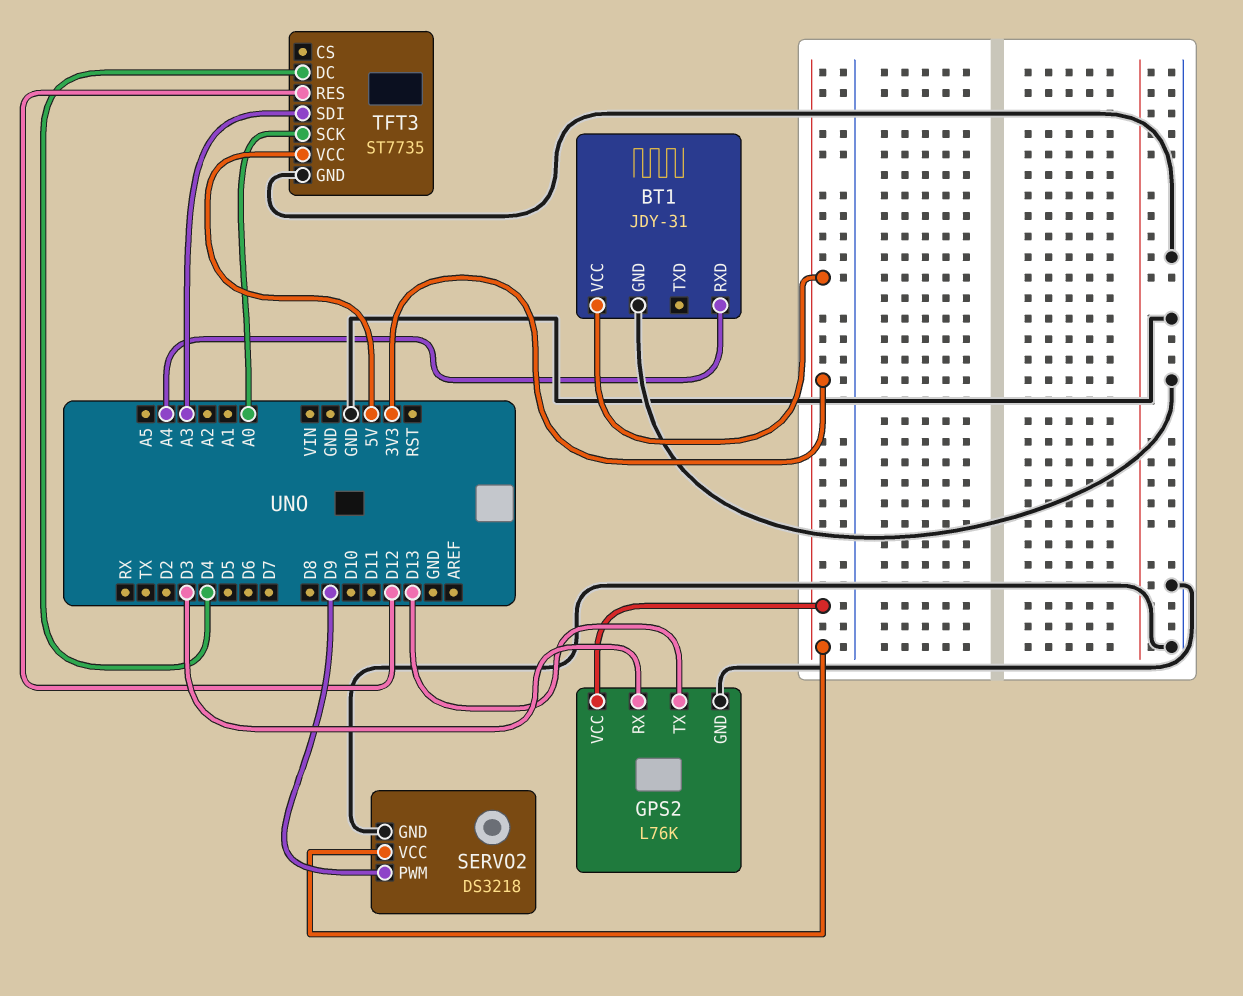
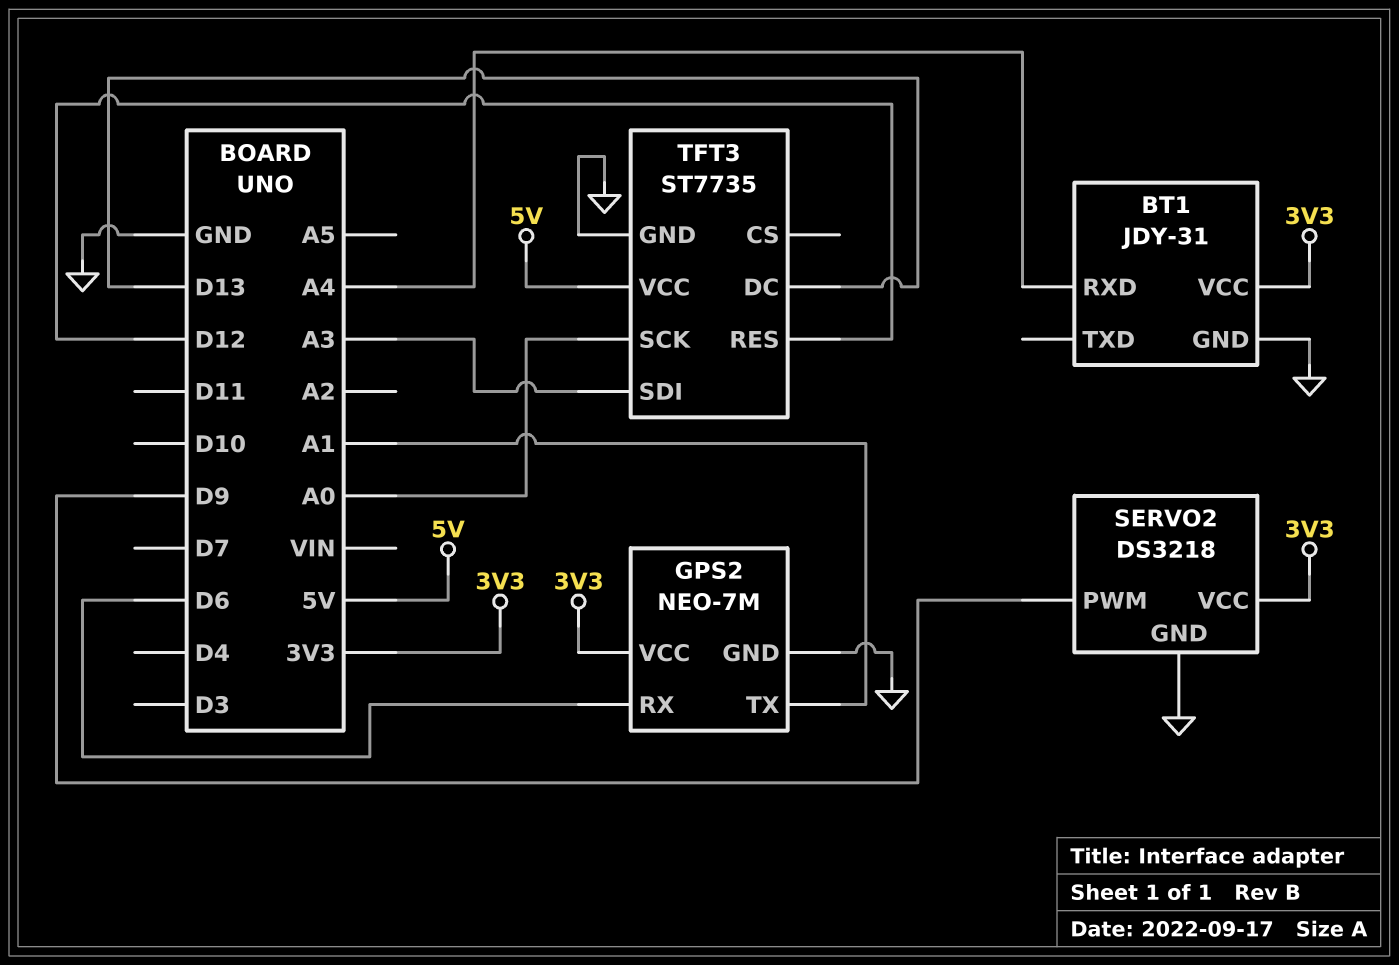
GPS2: L76K -> NEO-7M
GPS2 pin RX: D3 -> D6
GPS2 pin TX: D13 -> A1
TFT3 pin DC: D4 -> D13

